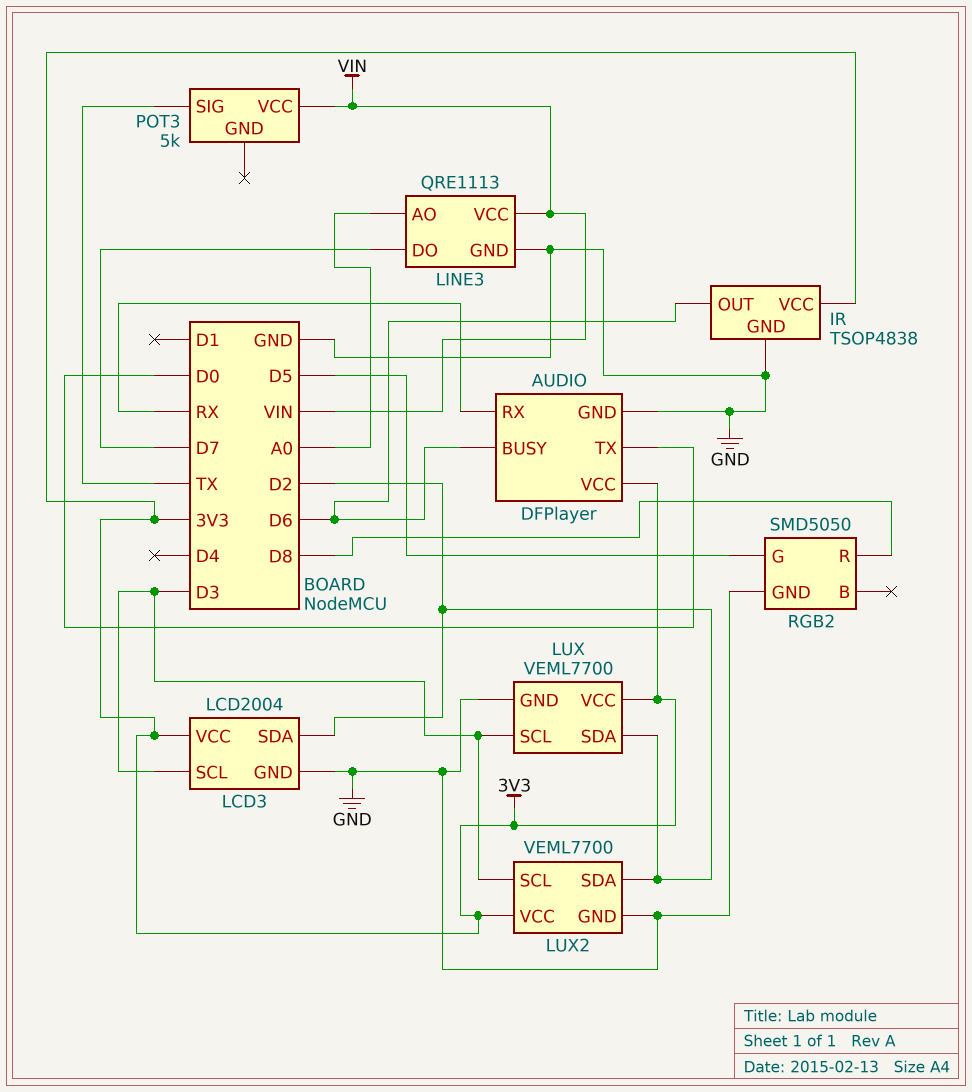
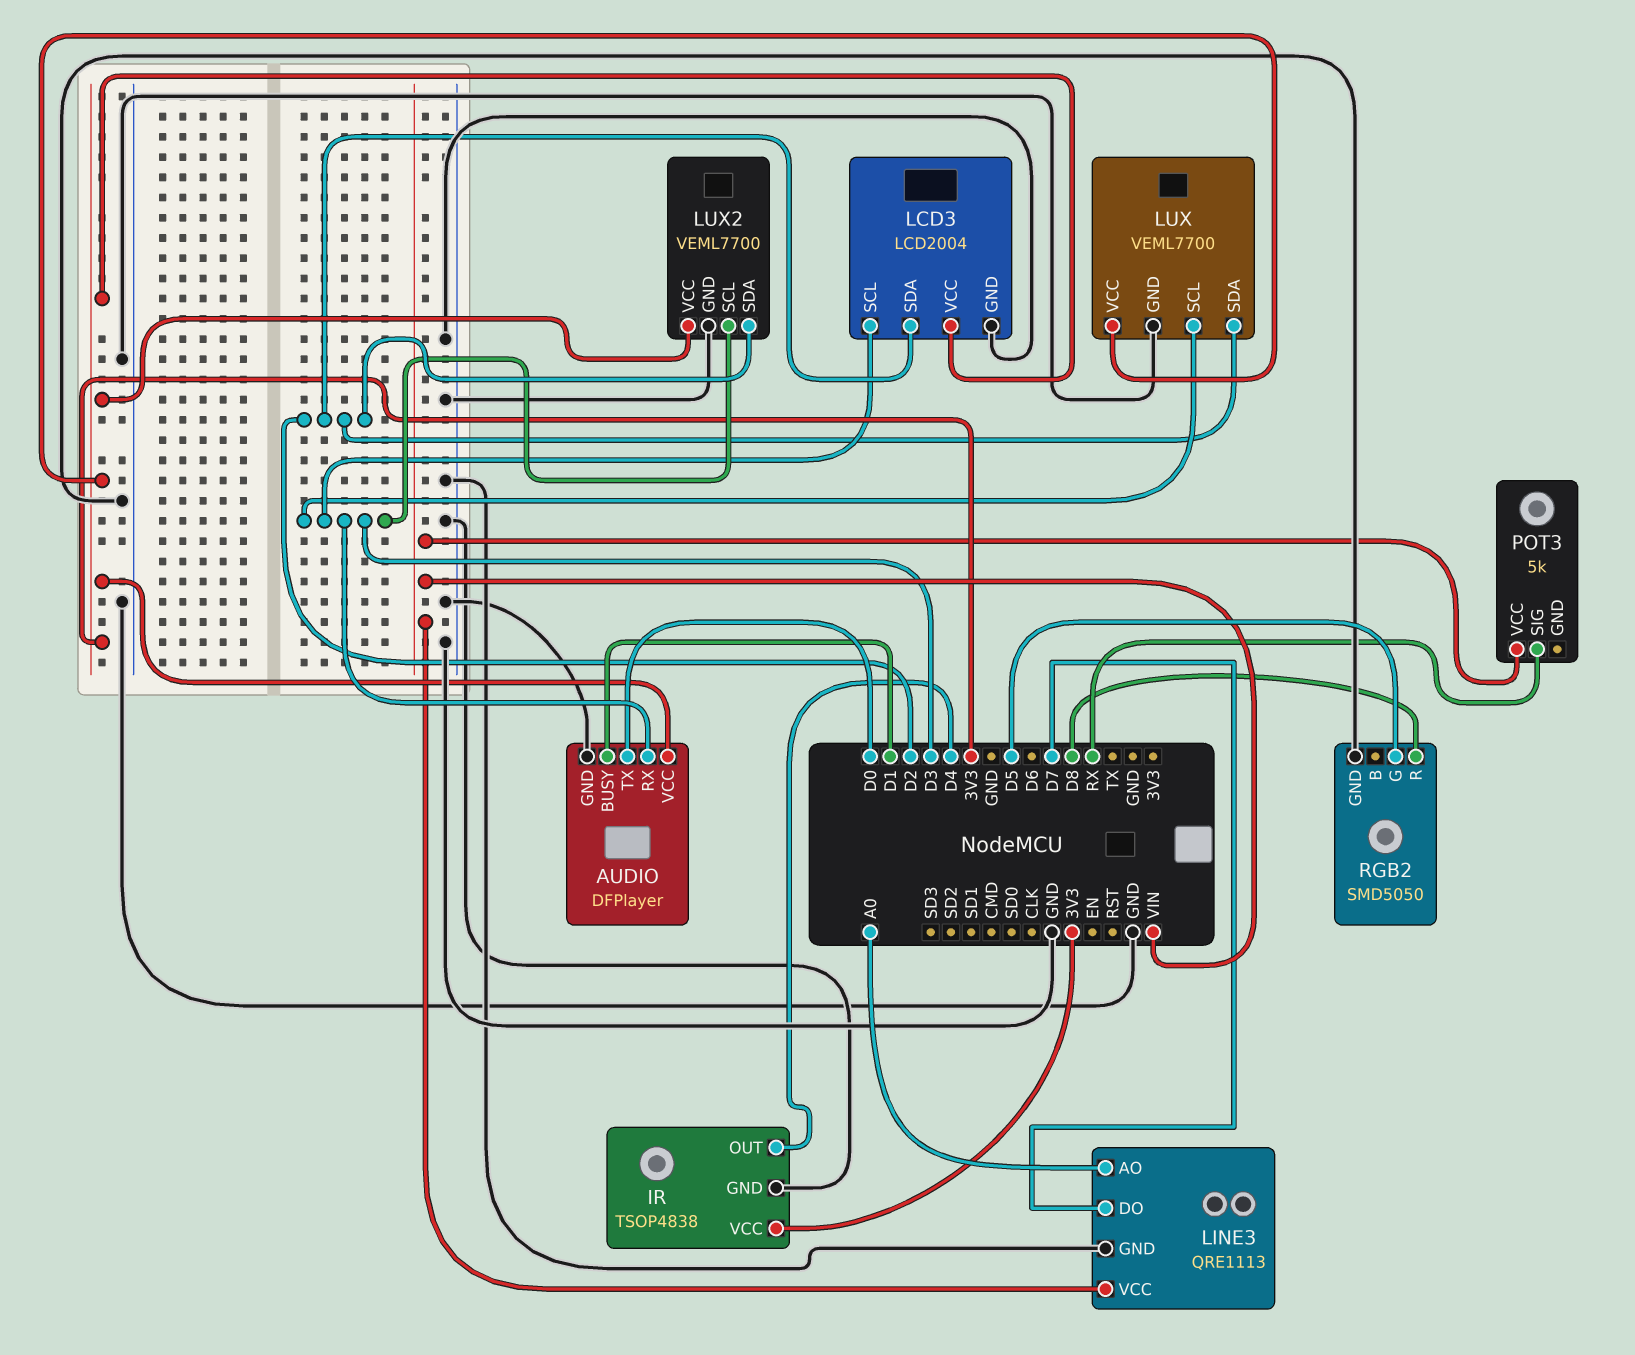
AUDIO pin BUSY: D6 -> D1
AUDIO pin RX: RX -> D3
IR pin OUT: D6 -> D4
POT3 pin SIG: TX -> RX

